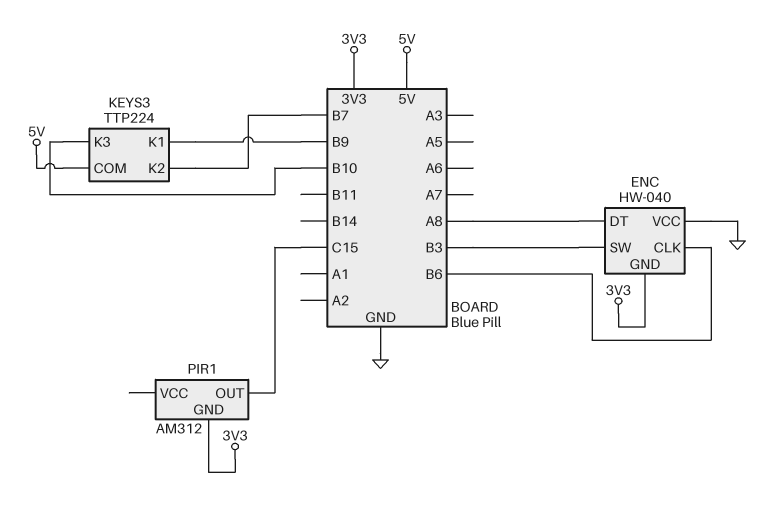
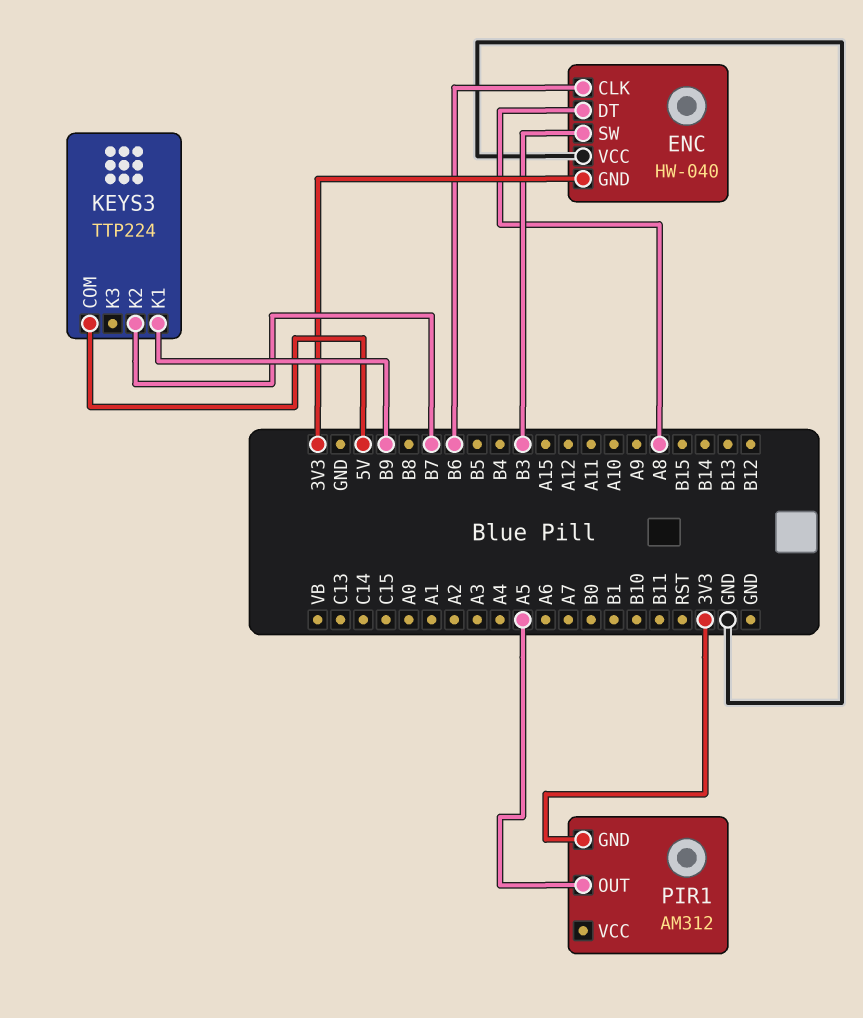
KEYS3 pin K3: B10 -> none
PIR1 pin OUT: C15 -> A5

